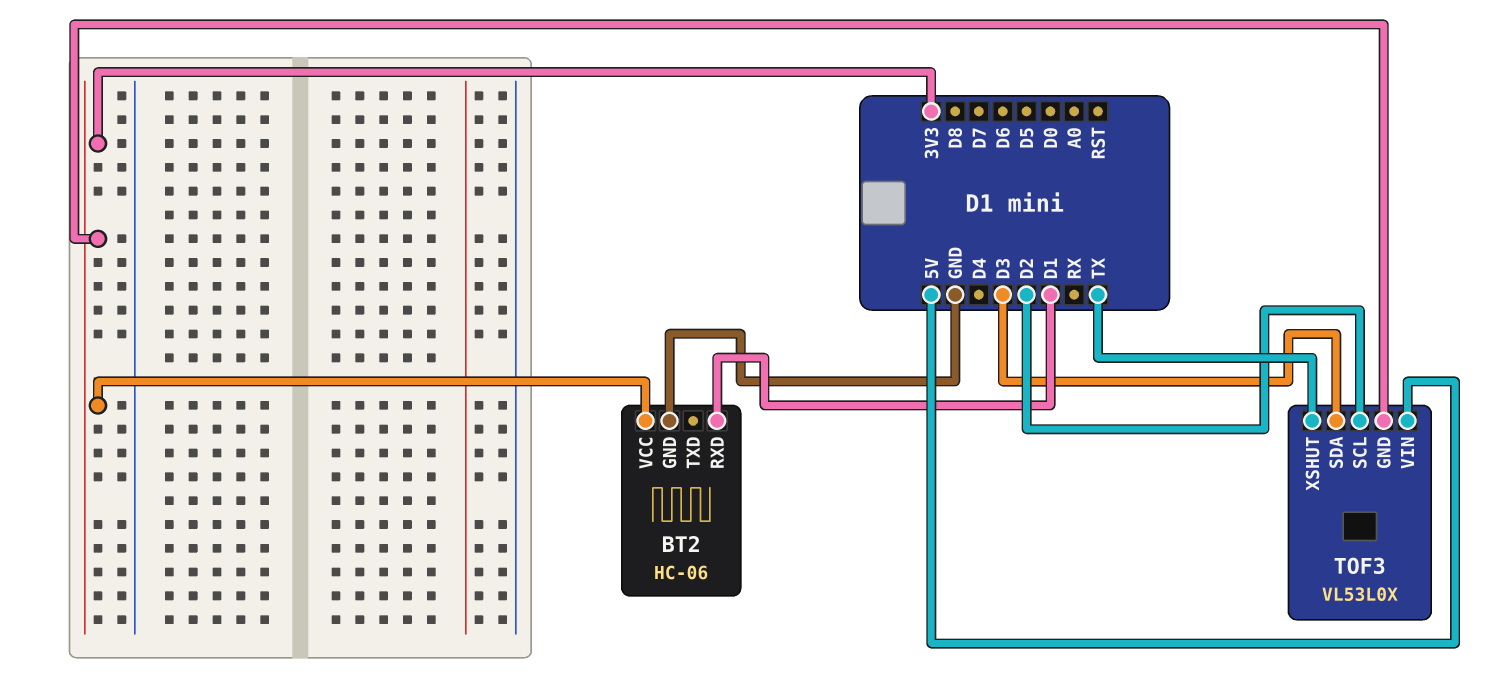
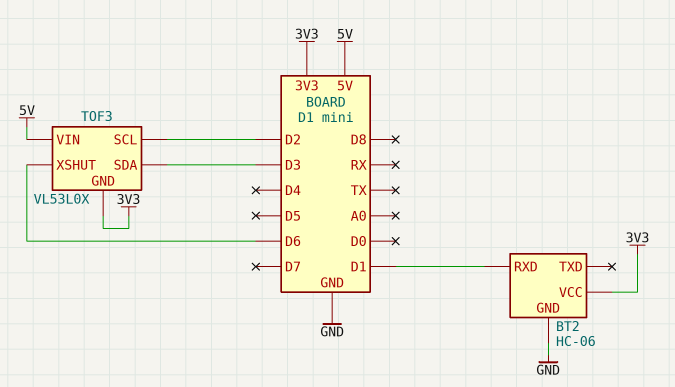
TOF3 pin XSHUT: TX -> D6

